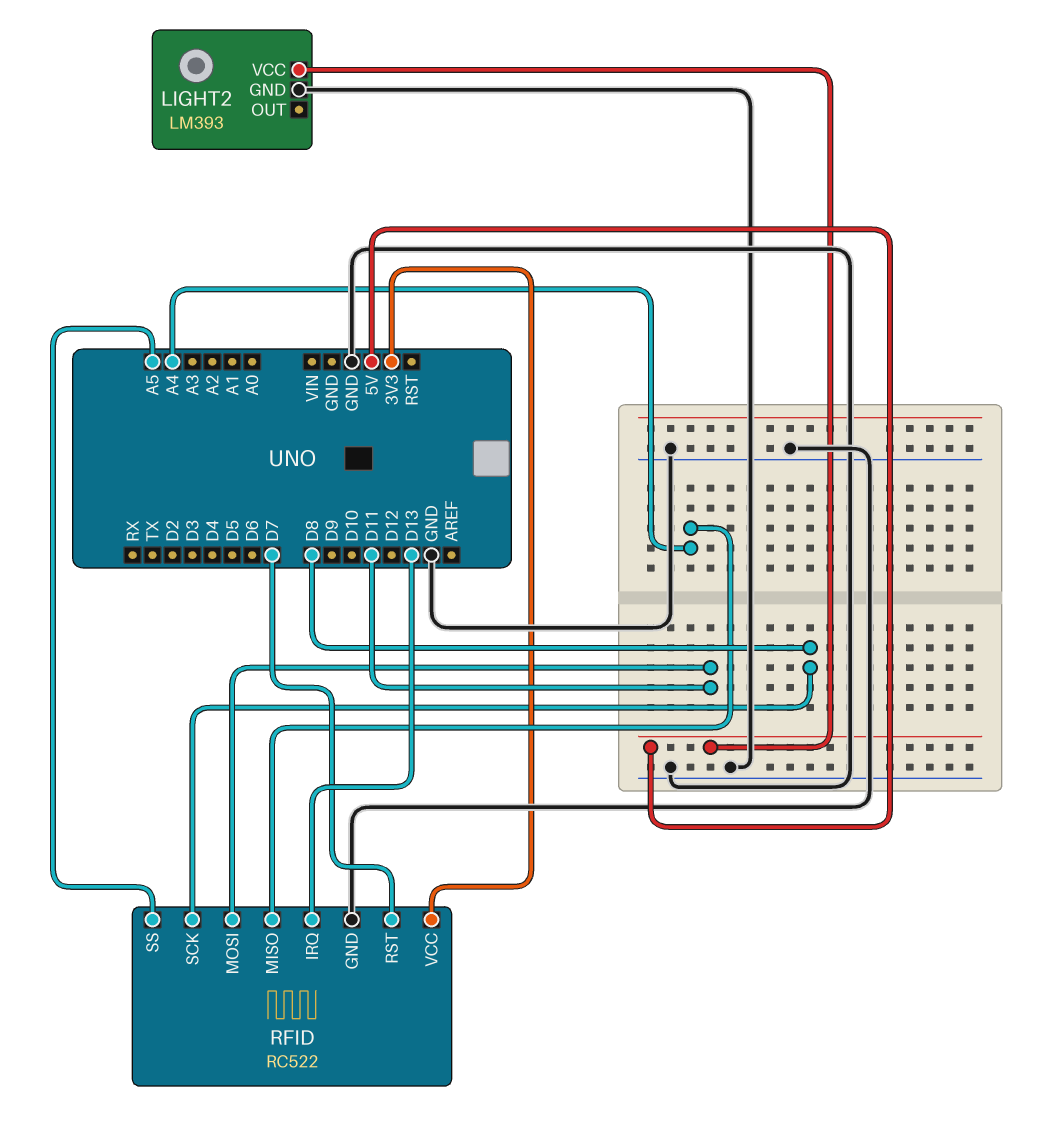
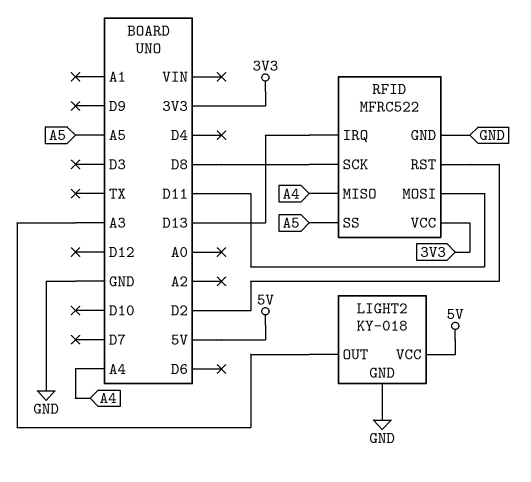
LIGHT2: LM393 -> KY-018
LIGHT2 pin OUT: none -> A3
RFID: RC522 -> MFRC522
RFID pin RST: D7 -> D2

